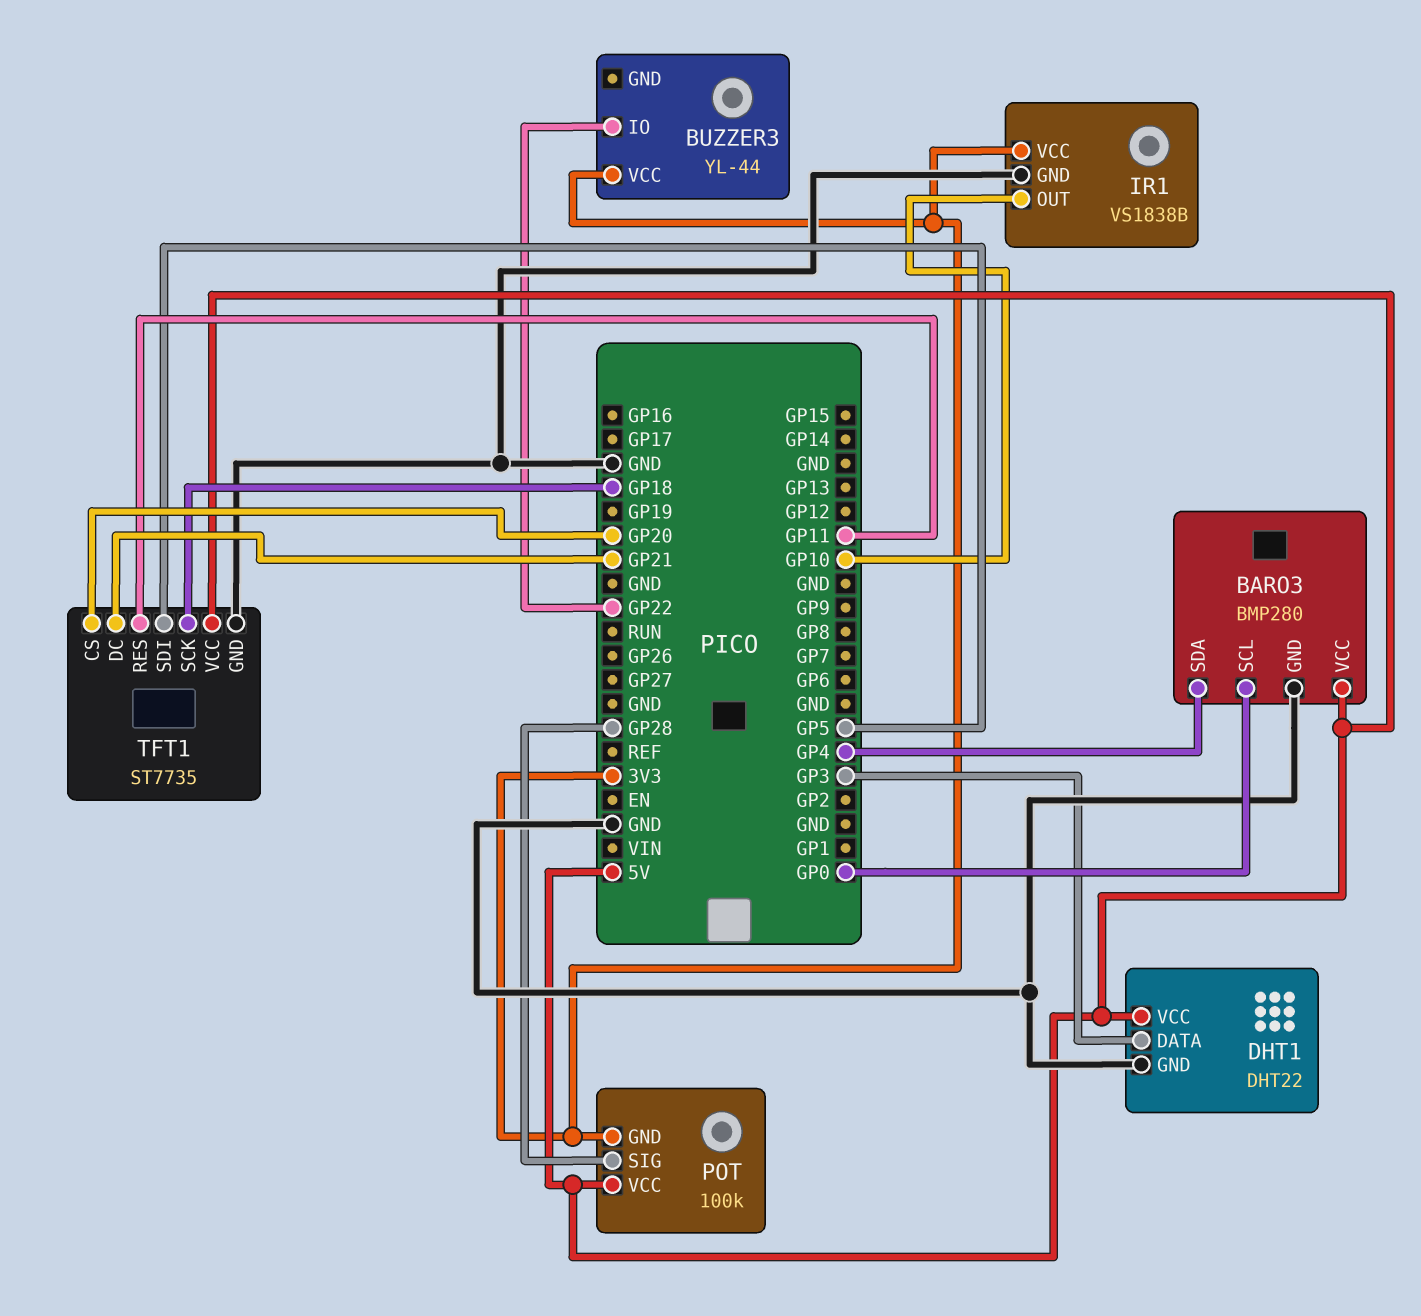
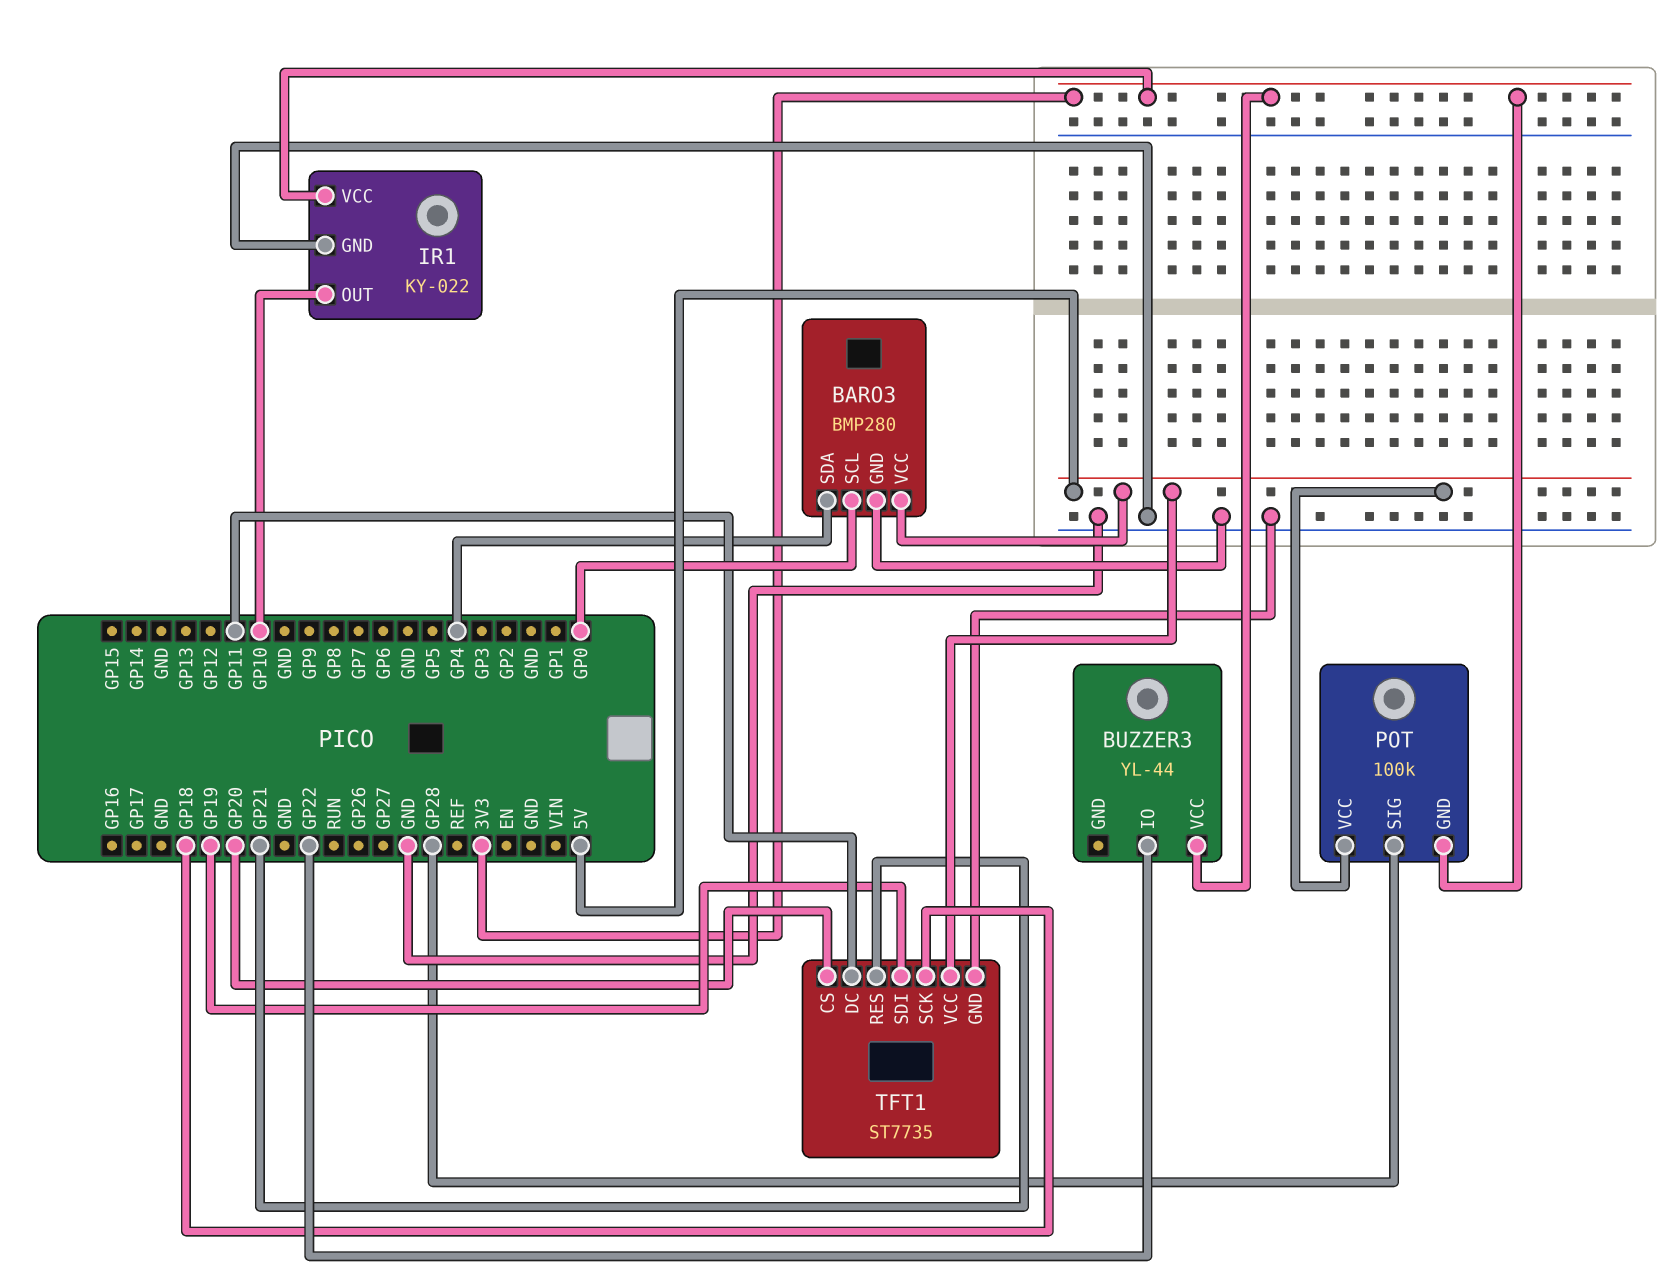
DHT1: DHT22 -> none
DHT1 pin DATA: GP3 -> none
DHT1 pin GND: GND -> none
DHT1 pin VCC: 5V -> none
IR1: VS1838B -> KY-022
TFT1 pin DC: GP21 -> GP11
TFT1 pin RES: GP11 -> GP21
TFT1 pin SDI: GP5 -> GP19

